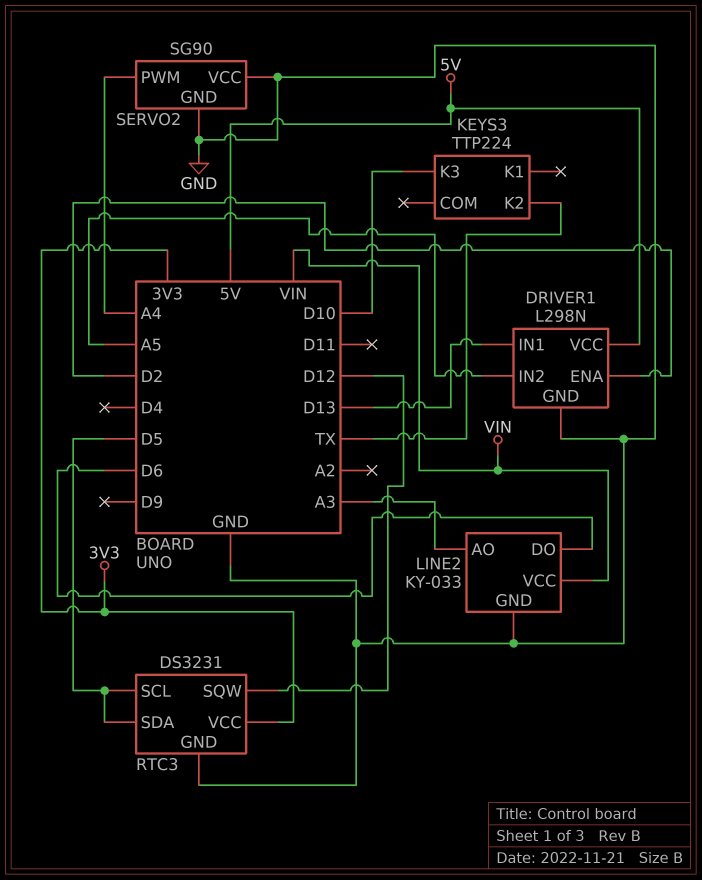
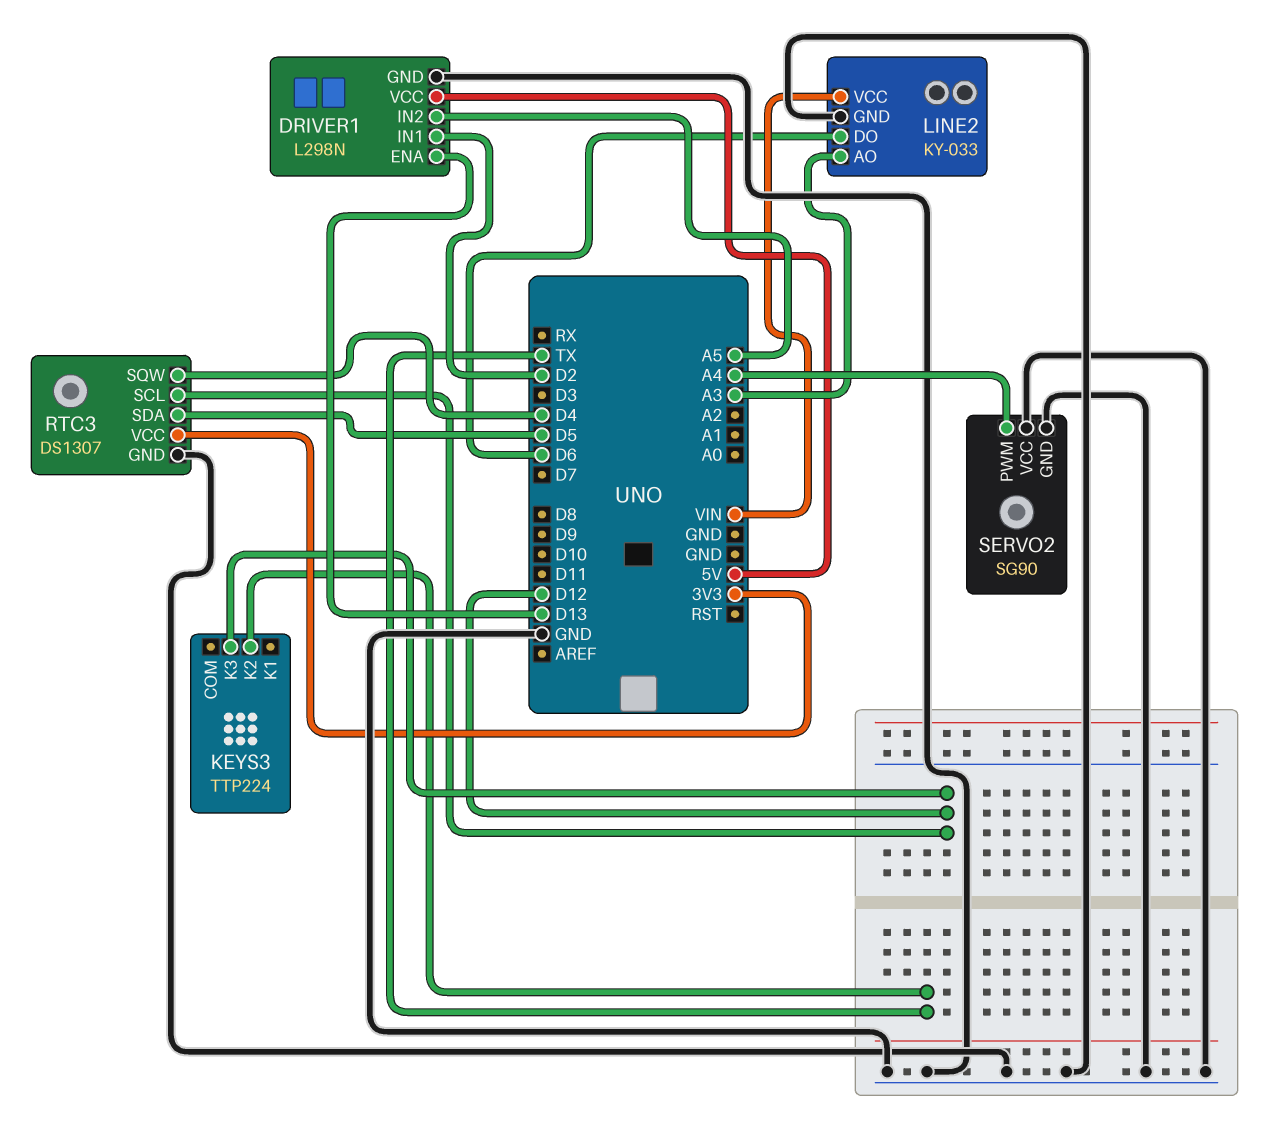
DRIVER1 pin ENA: D2 -> D13
DRIVER1 pin IN1: D13 -> D2
KEYS3 pin K3: D10 -> D12
RTC3: DS3231 -> DS1307
RTC3 pin SCL: D5 -> D12
RTC3 pin SQW: D12 -> D4

